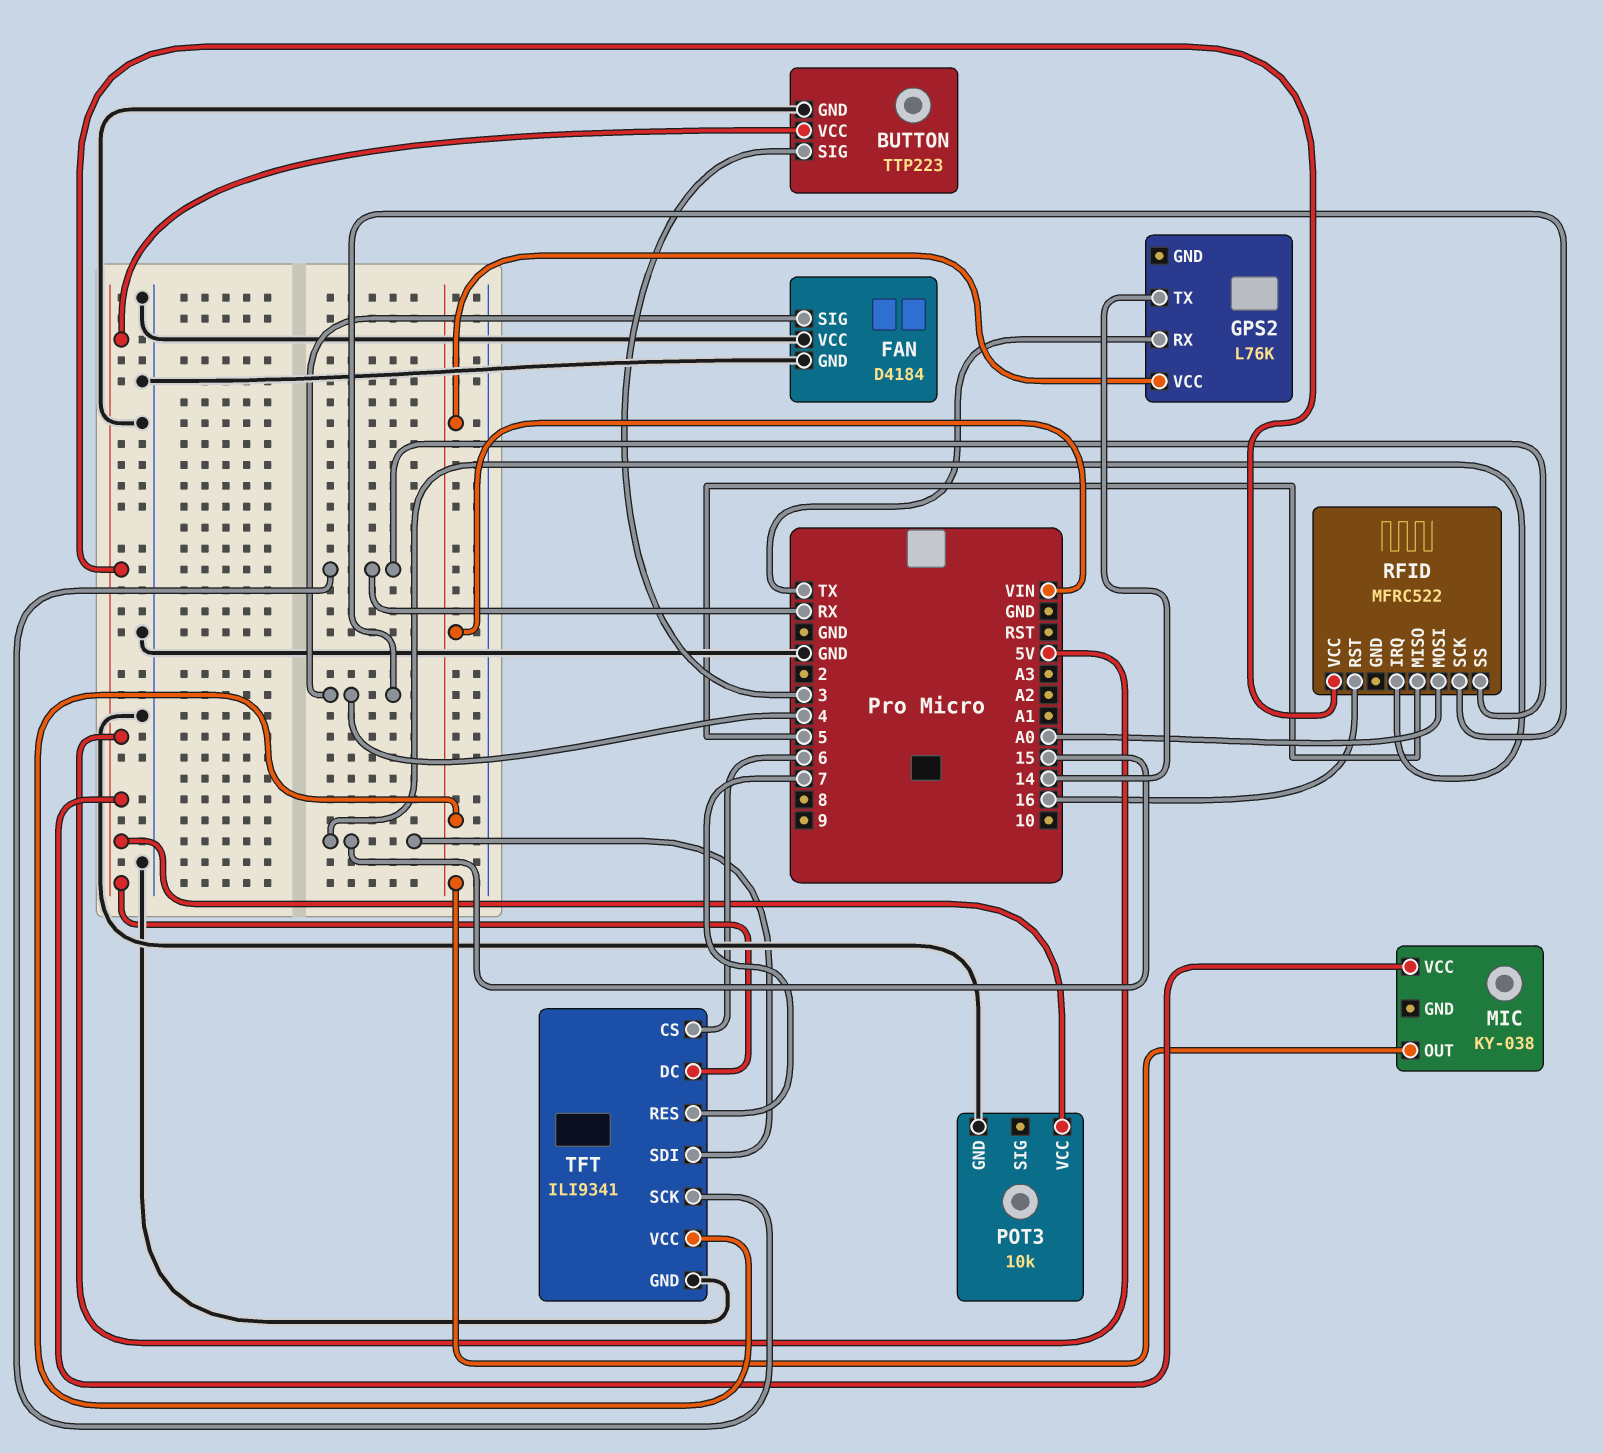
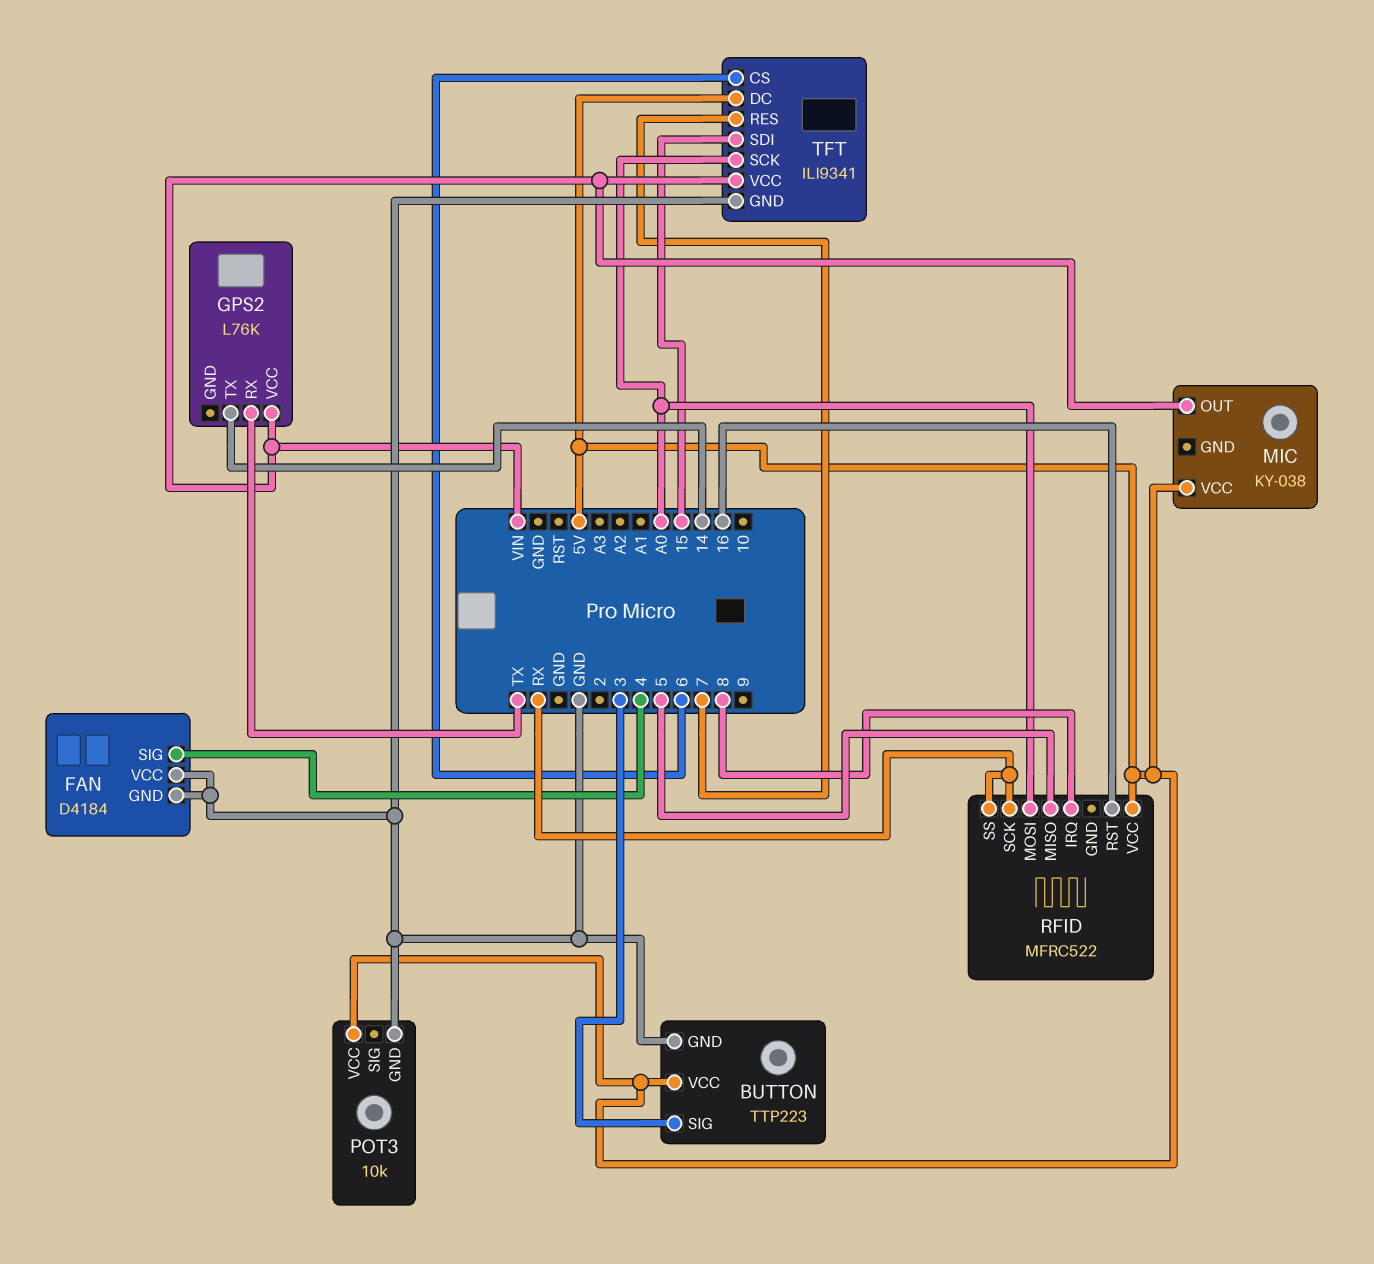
RFID pin IRQ: 15 -> 8
RFID pin SCK: 4 -> RX
TFT pin SCK: RX -> A0

